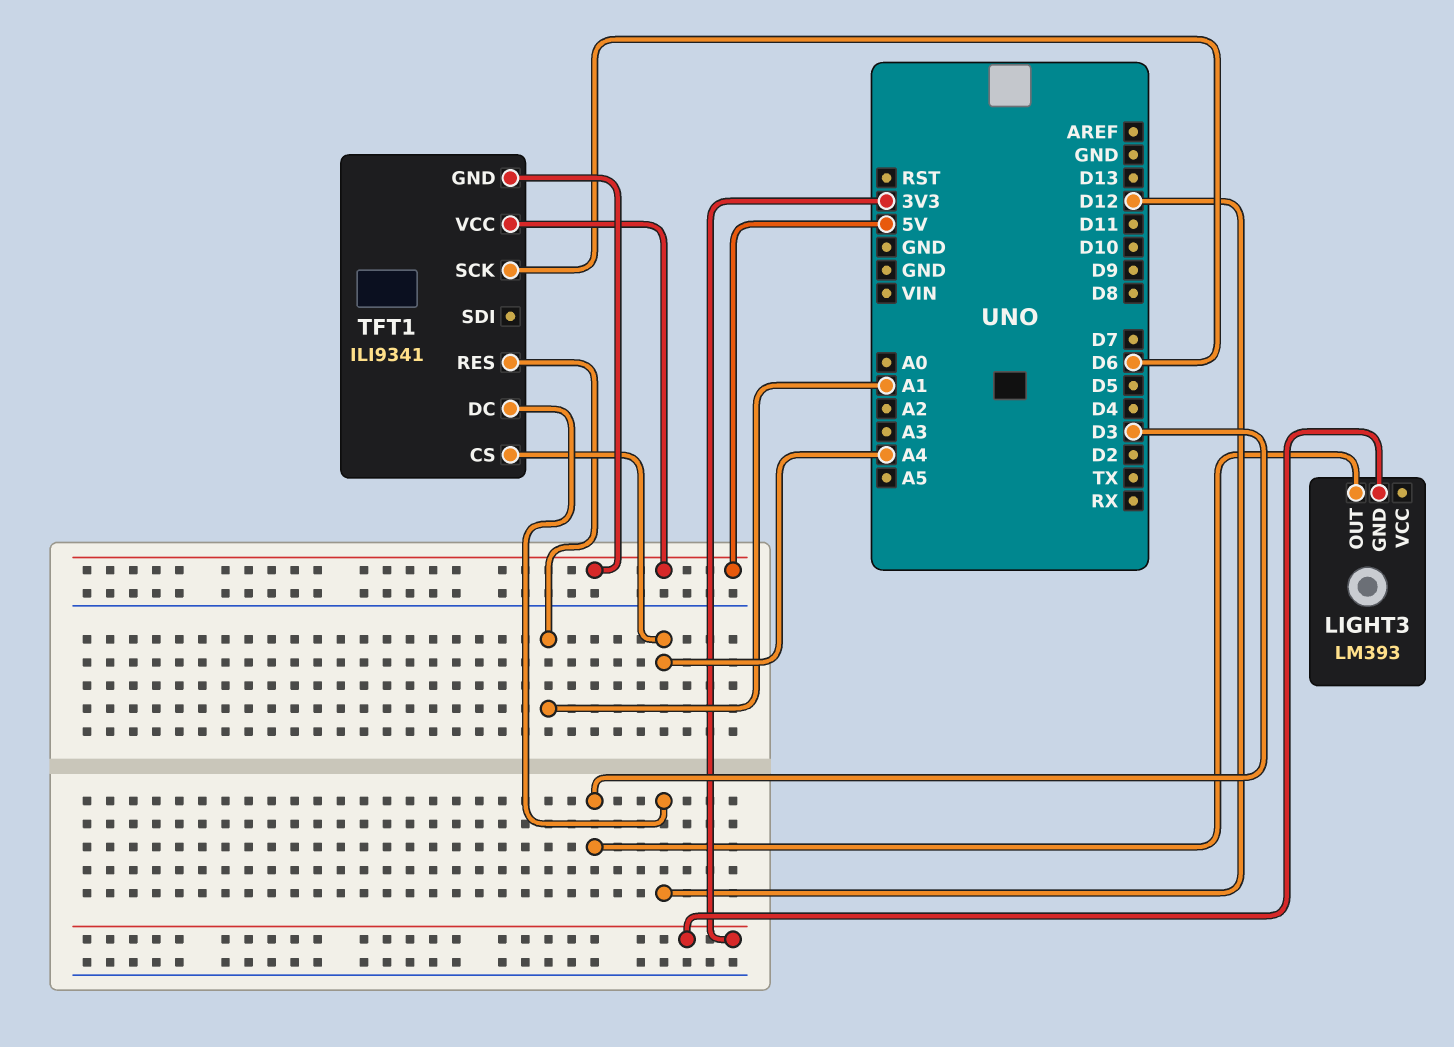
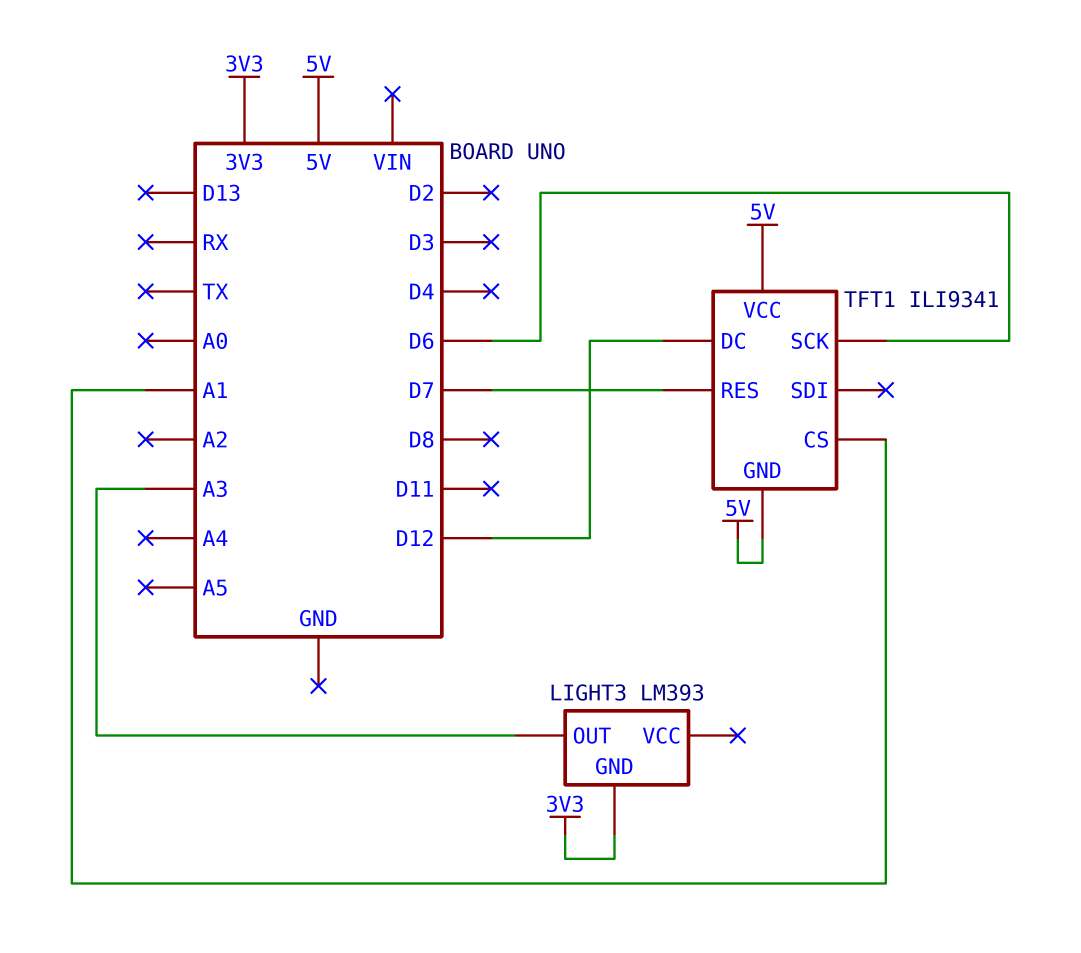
LIGHT3 pin OUT: D3 -> A3
TFT1 pin CS: A4 -> A1
TFT1 pin RES: A1 -> D7

